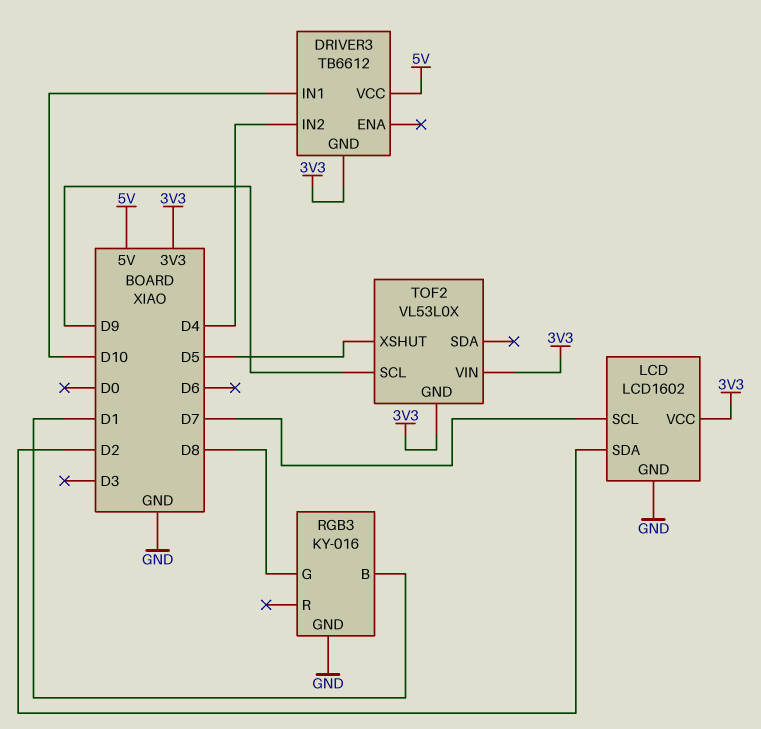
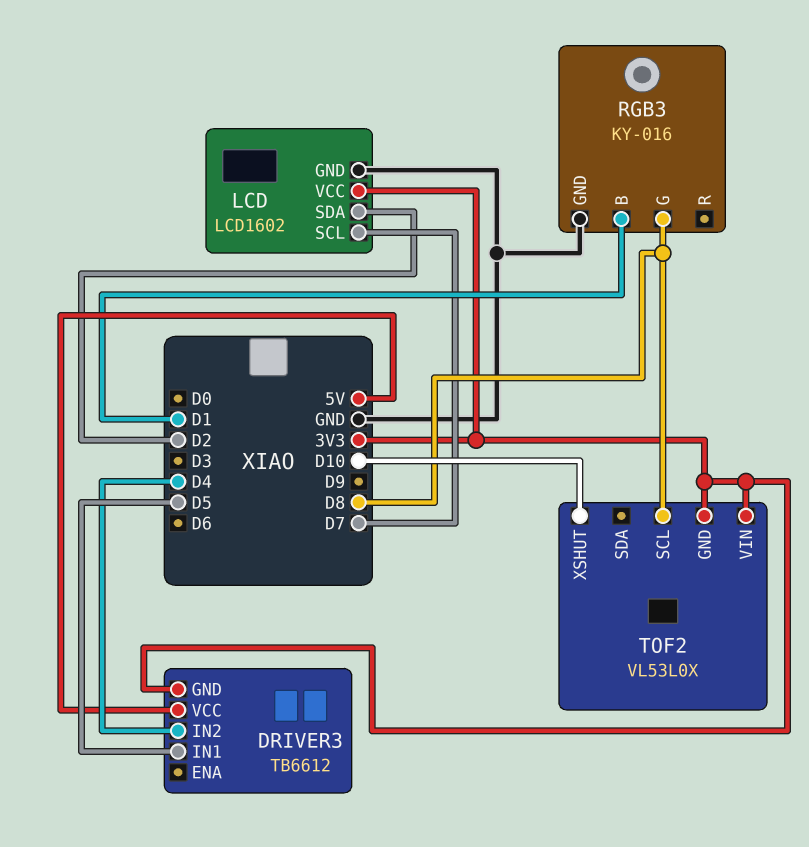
DRIVER3 pin IN1: D10 -> D5
TOF2 pin SCL: D9 -> D8
TOF2 pin XSHUT: D5 -> D10

